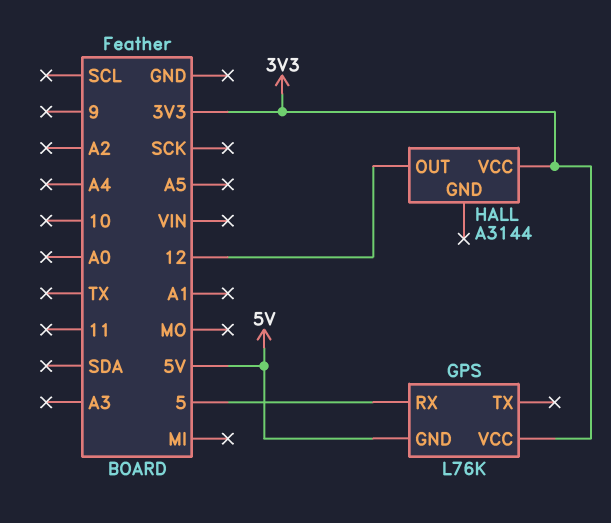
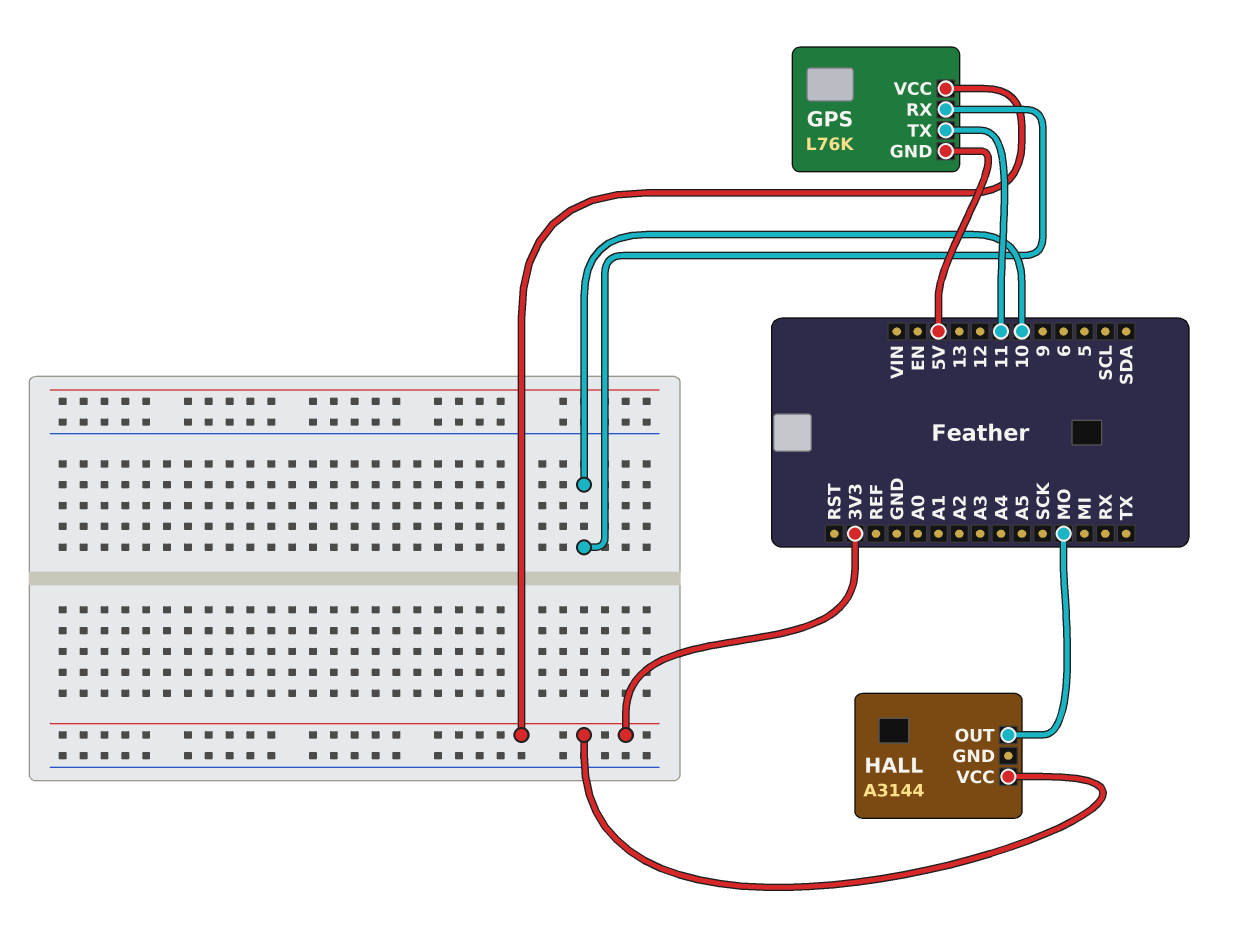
GPS pin RX: 5 -> 10
GPS pin TX: none -> 11
HALL pin OUT: 12 -> MO

